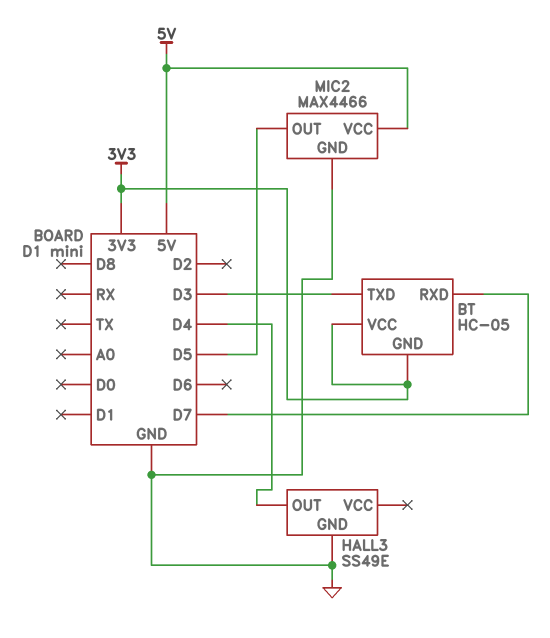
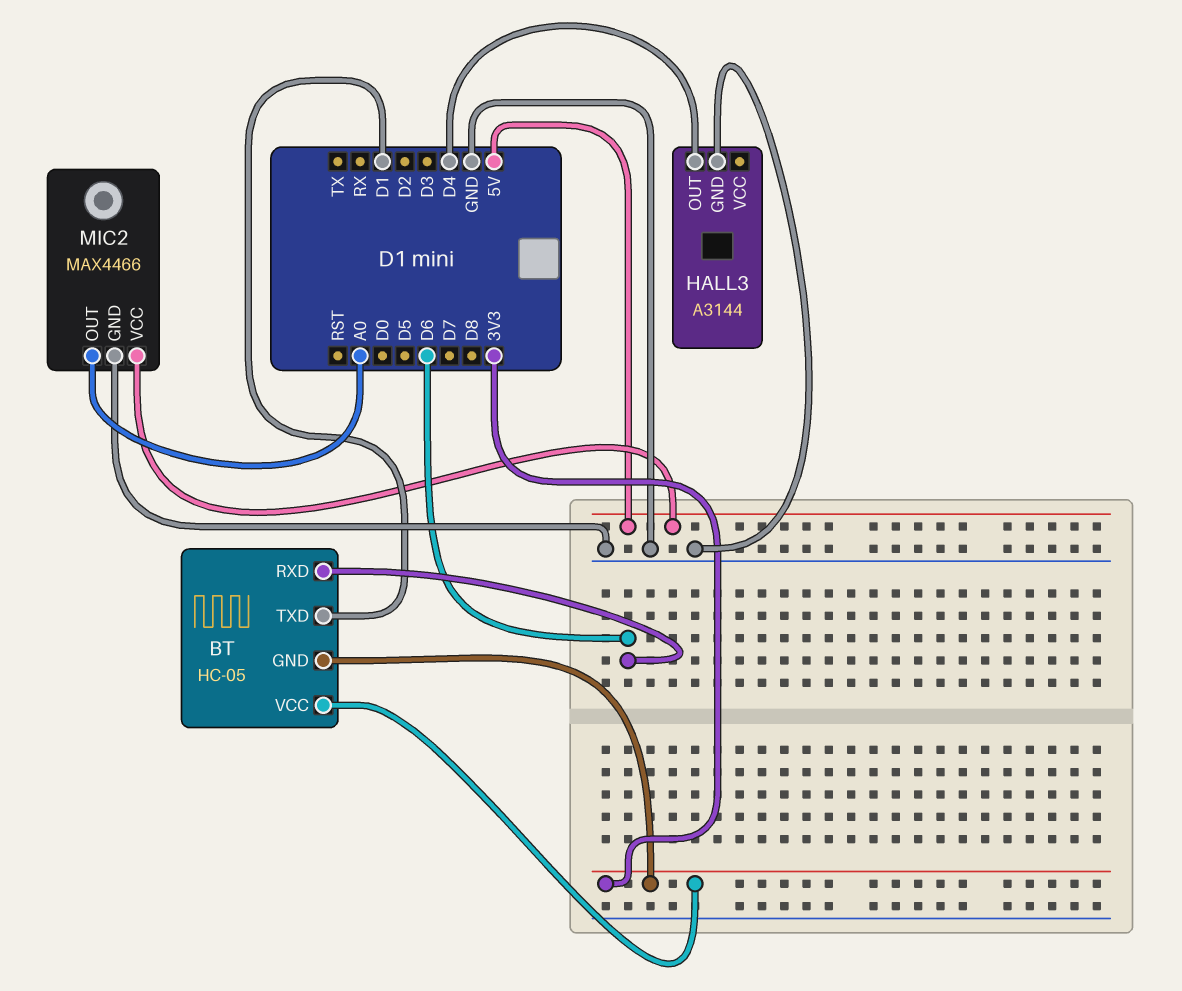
BT pin RXD: D7 -> D6
BT pin TXD: D3 -> D1
HALL3: SS49E -> A3144
MIC2 pin OUT: D5 -> A0

